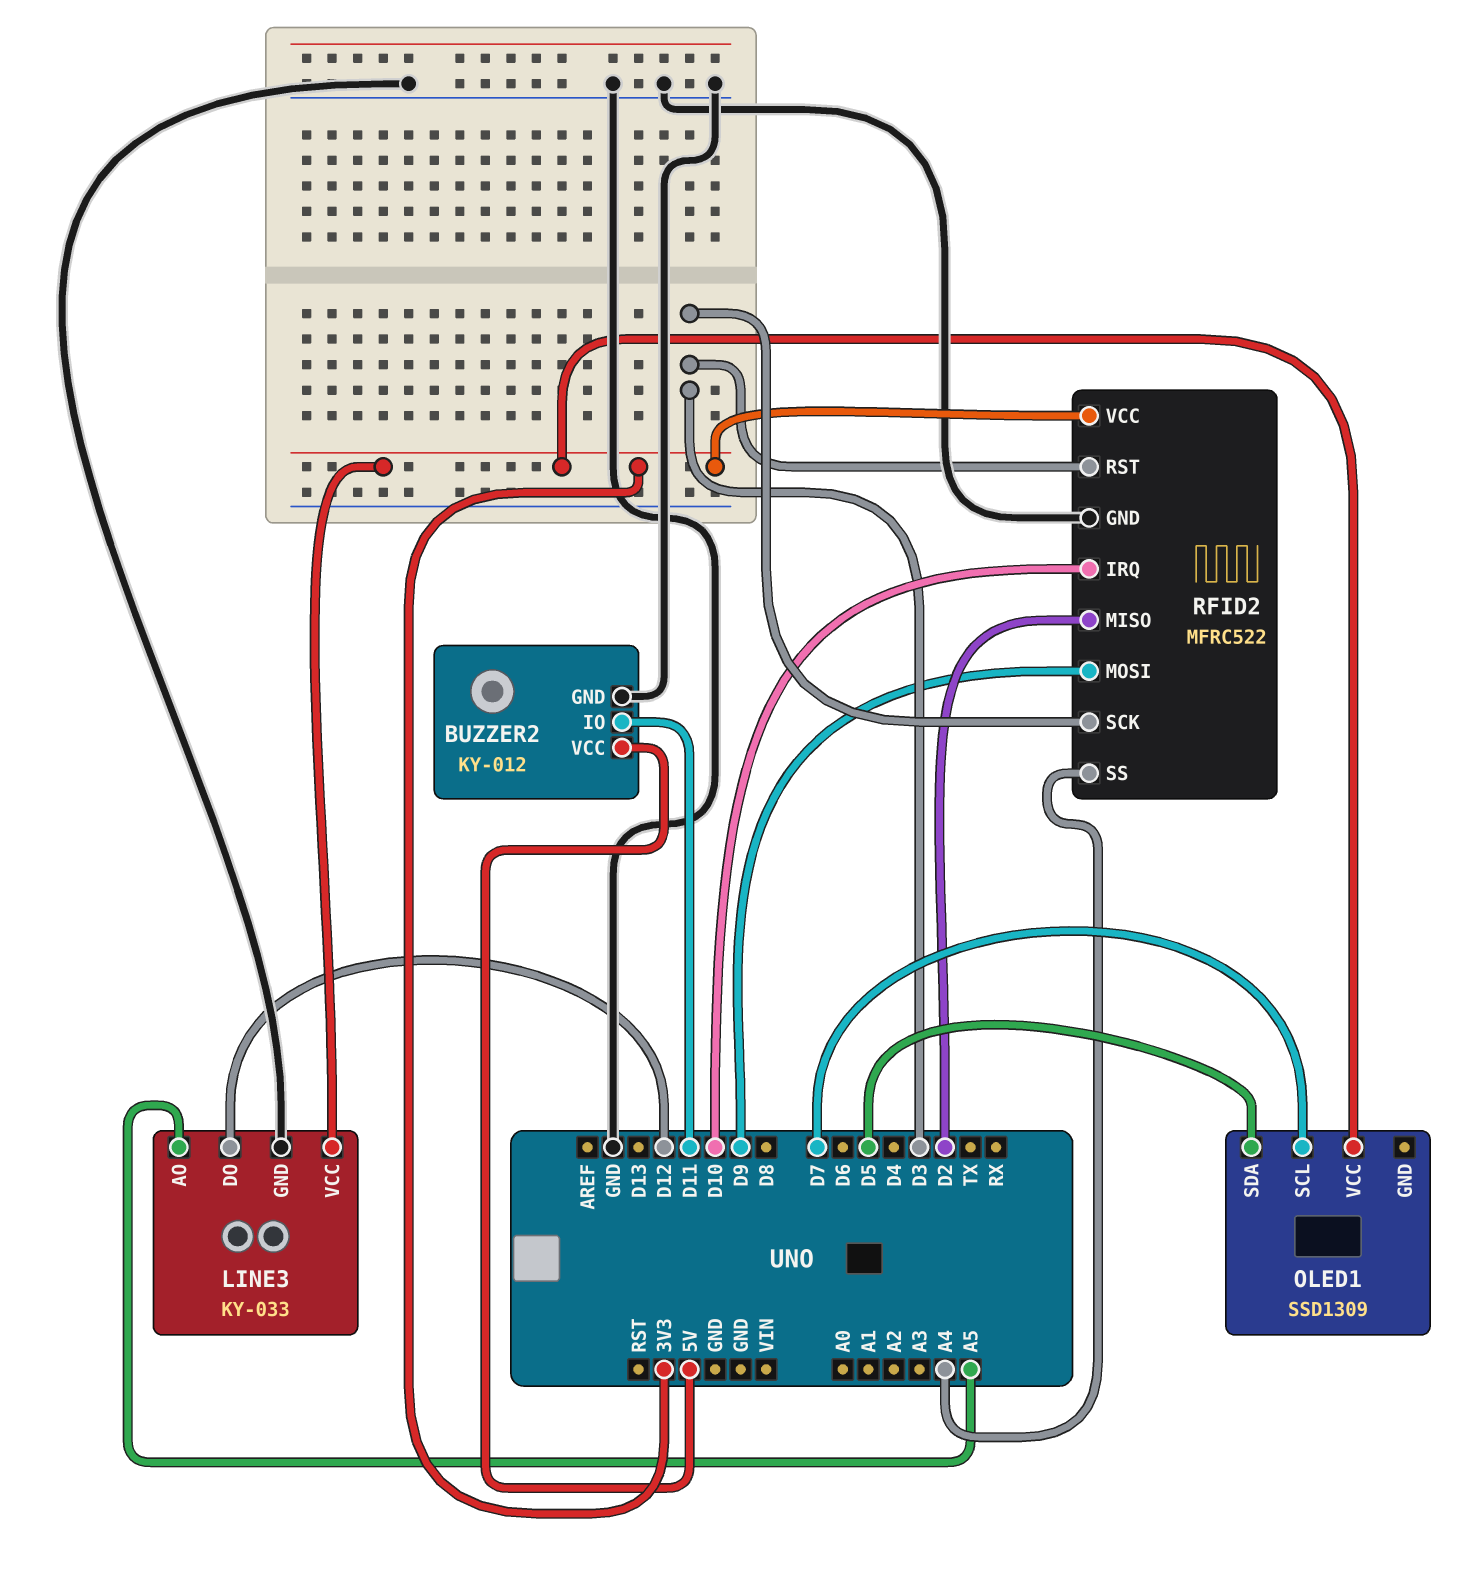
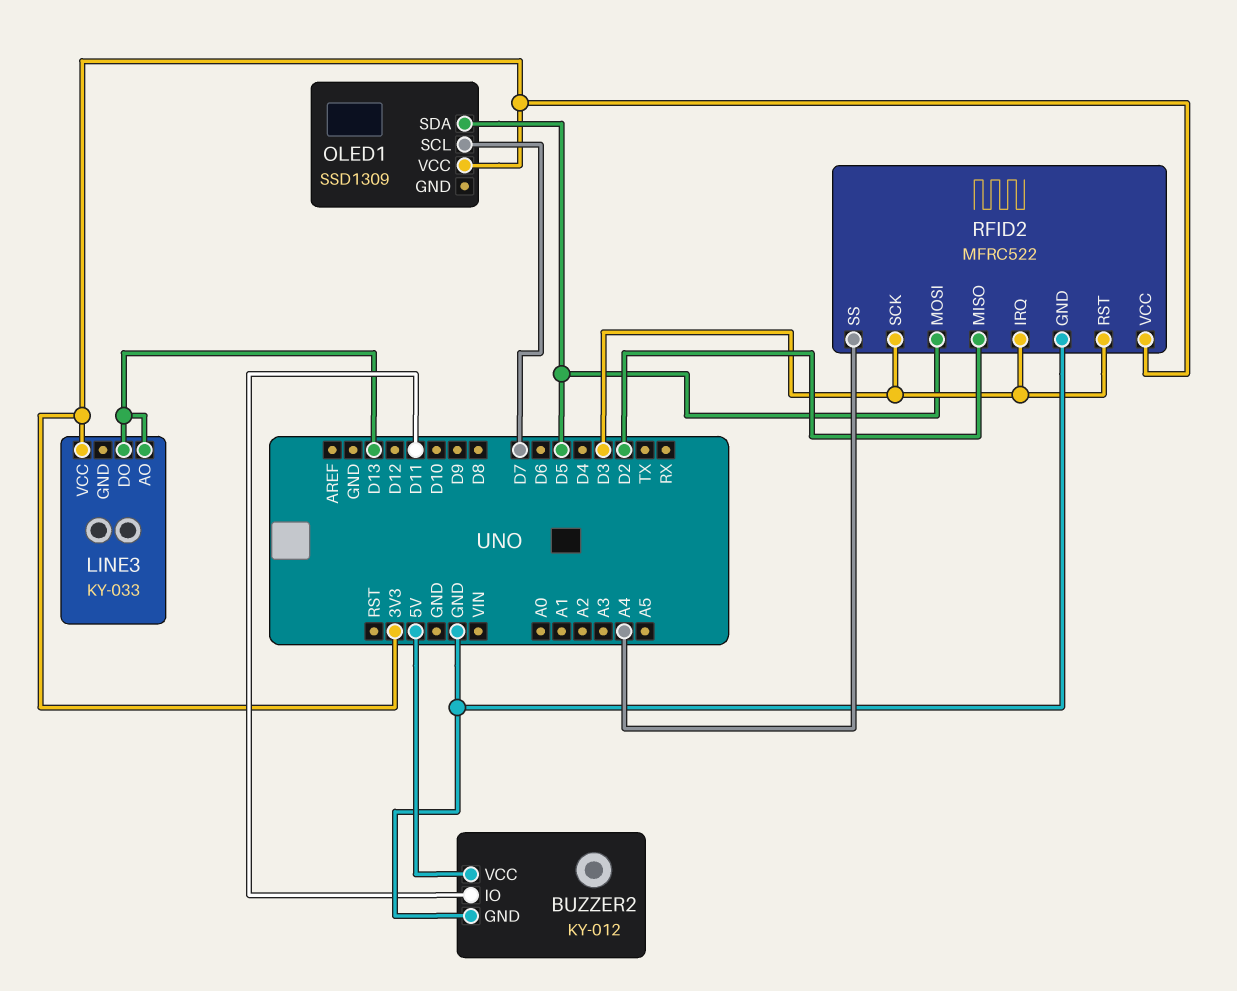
LINE3 pin AO: A5 -> D13
LINE3 pin DO: D12 -> D13
LINE3 pin GND: GND -> none
RFID2 pin IRQ: D10 -> D3
RFID2 pin MOSI: D9 -> D5

